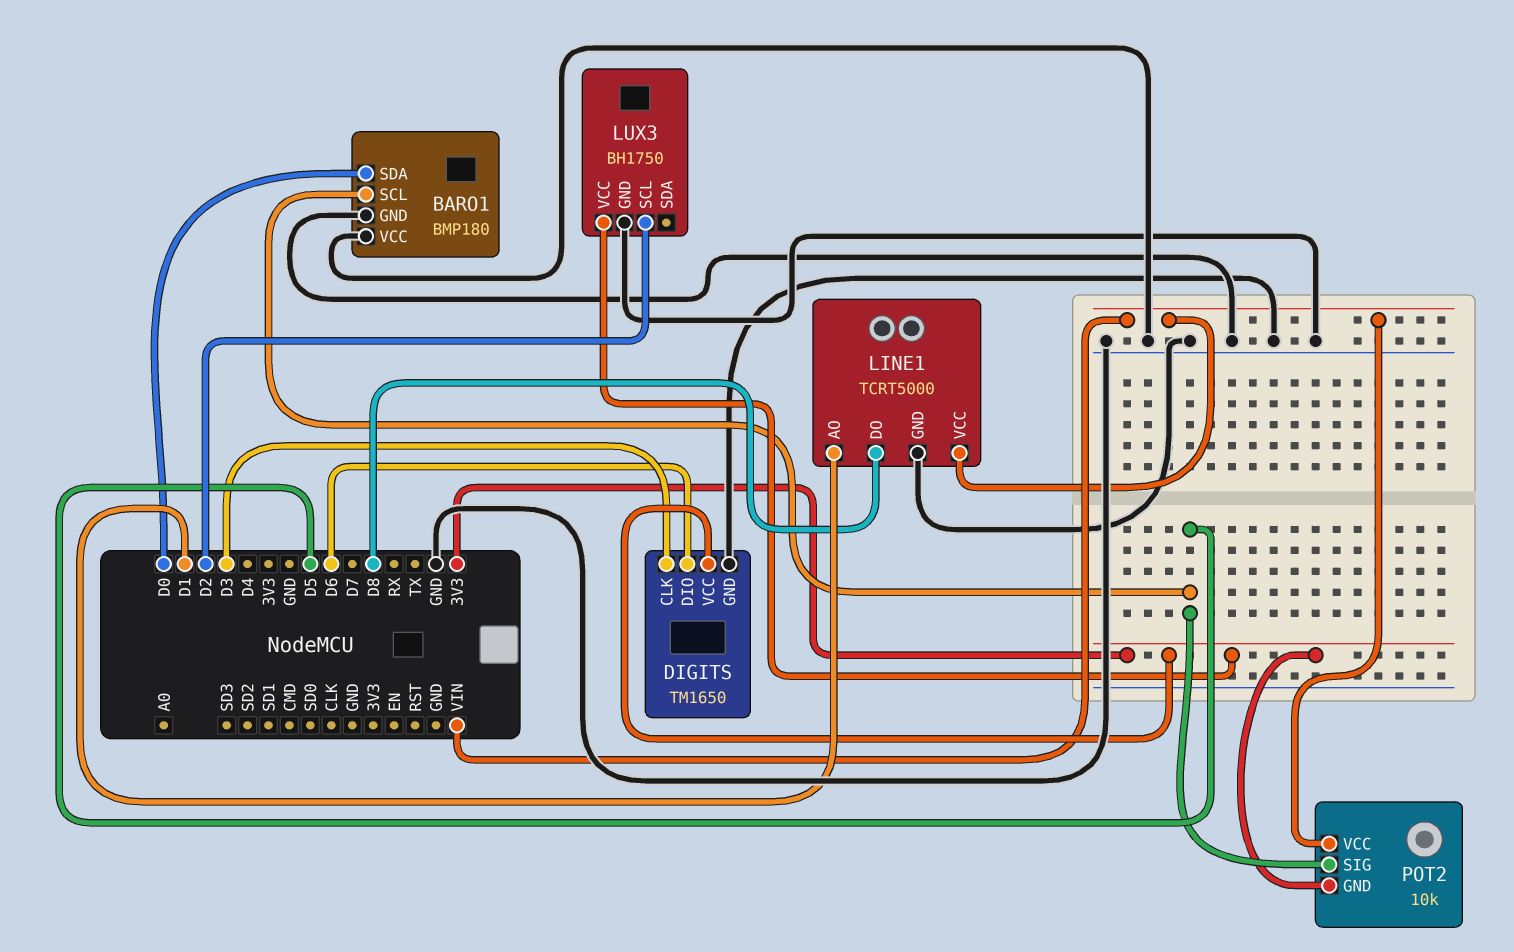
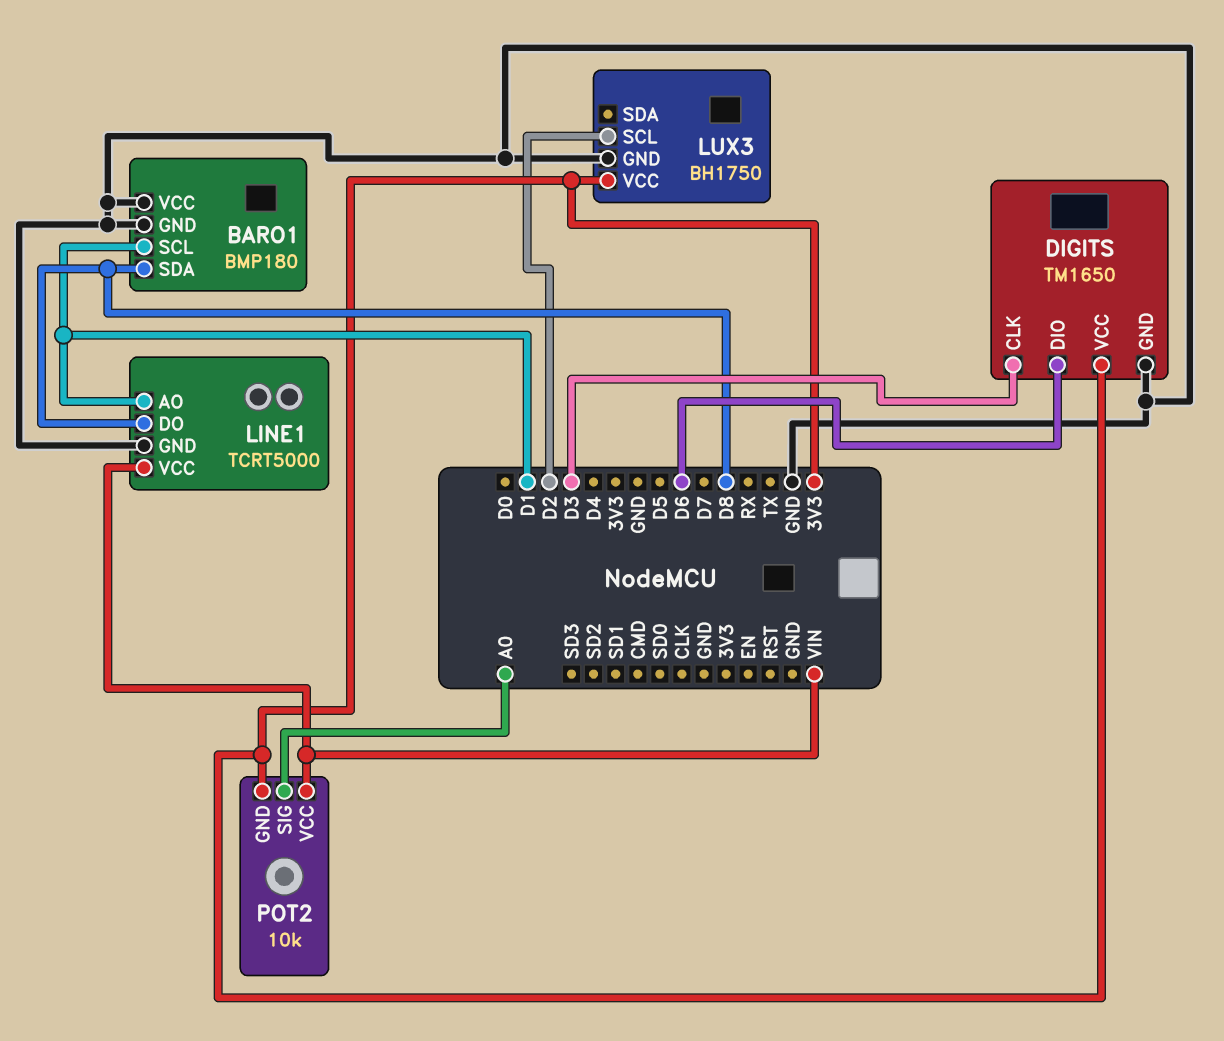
BARO1 pin SCL: D5 -> D1
BARO1 pin SDA: D0 -> D8
POT2 pin SIG: D5 -> A0

